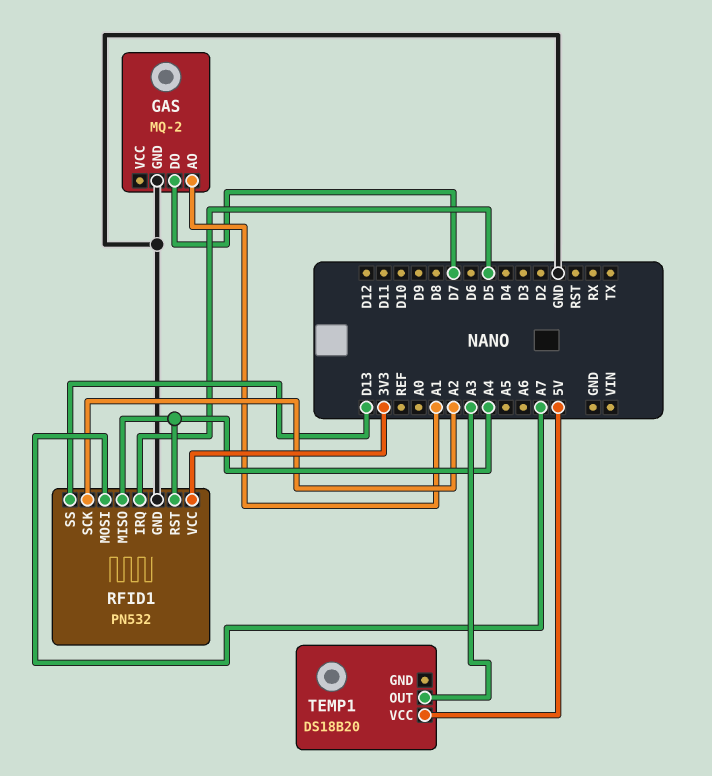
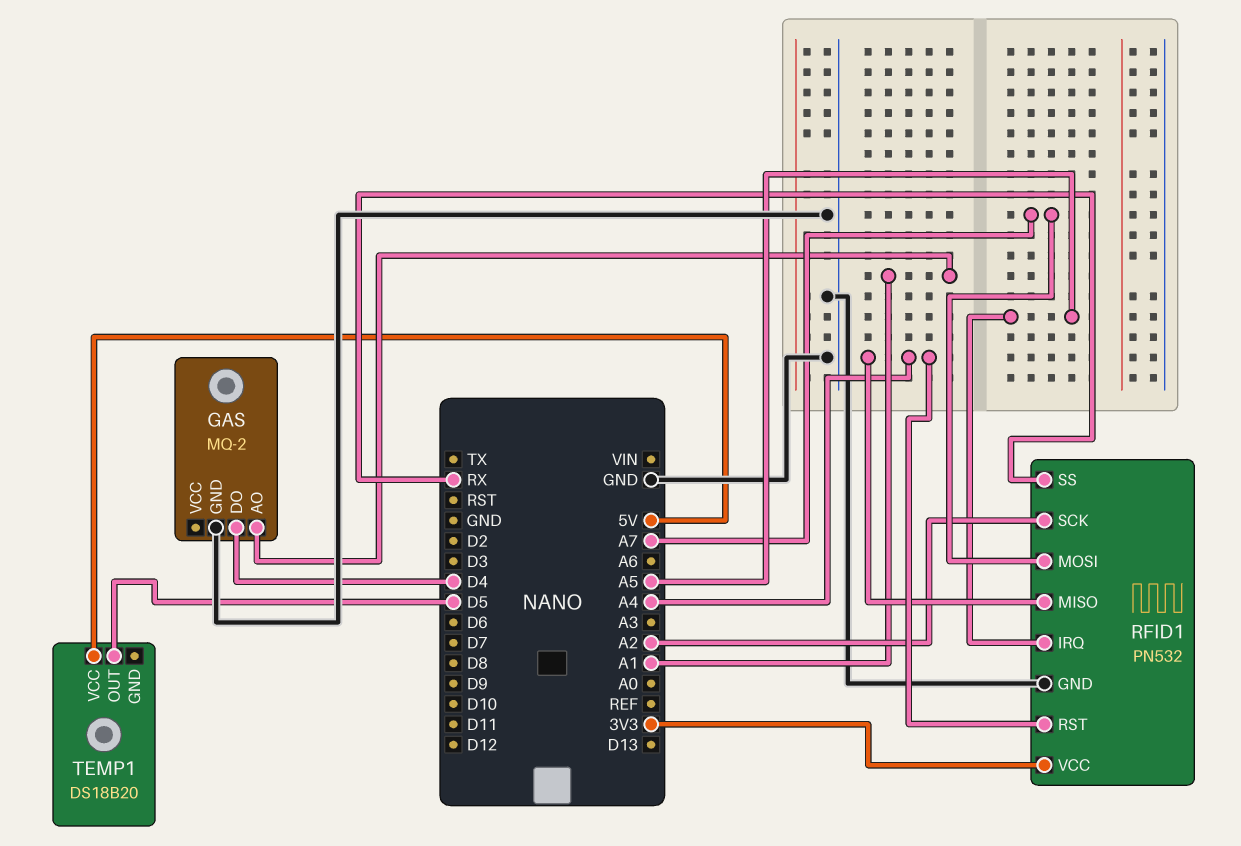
GAS pin DO: D7 -> D4
RFID1 pin IRQ: D5 -> A5
RFID1 pin SS: D13 -> RX
TEMP1 pin OUT: A3 -> D5

